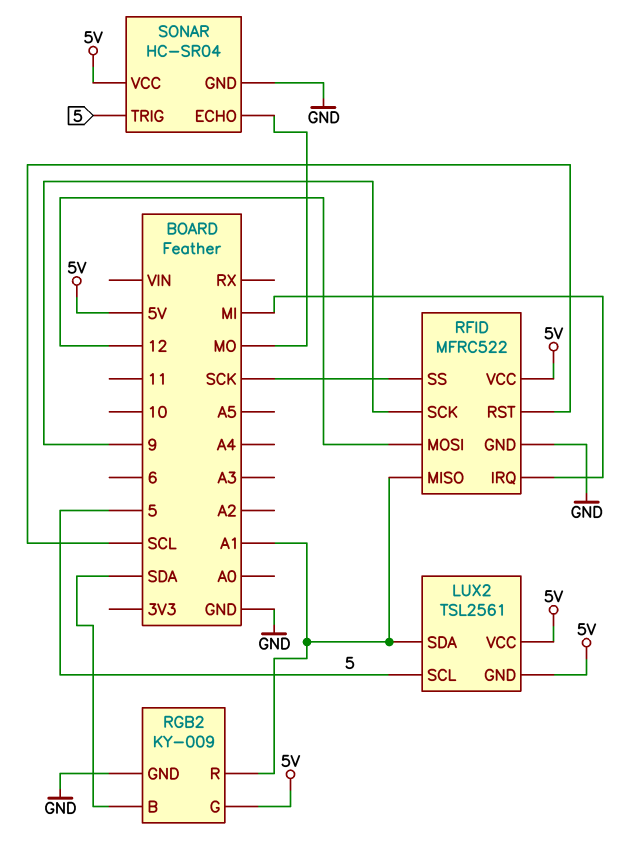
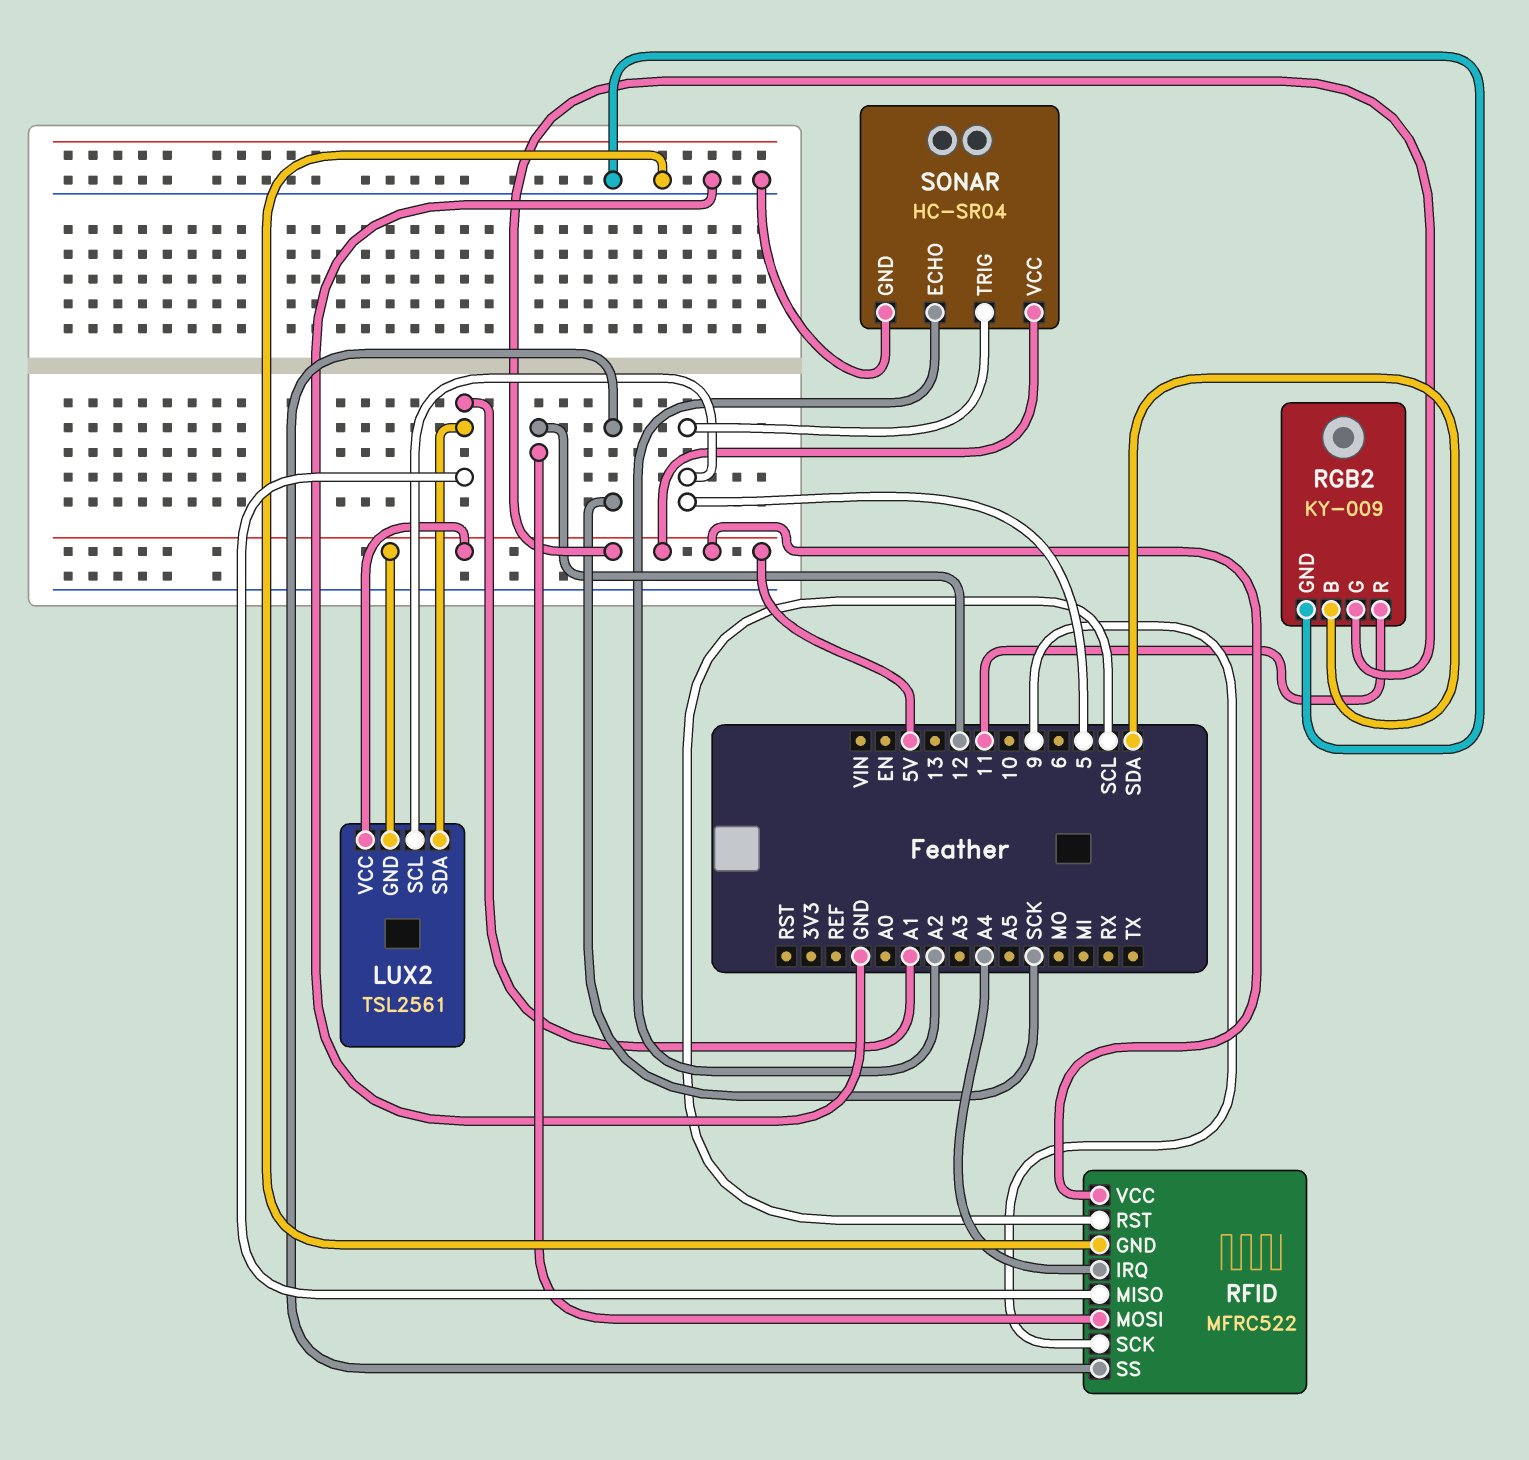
RFID pin IRQ: MI -> A4
RGB2 pin R: A1 -> 11
SONAR pin ECHO: MO -> A2

